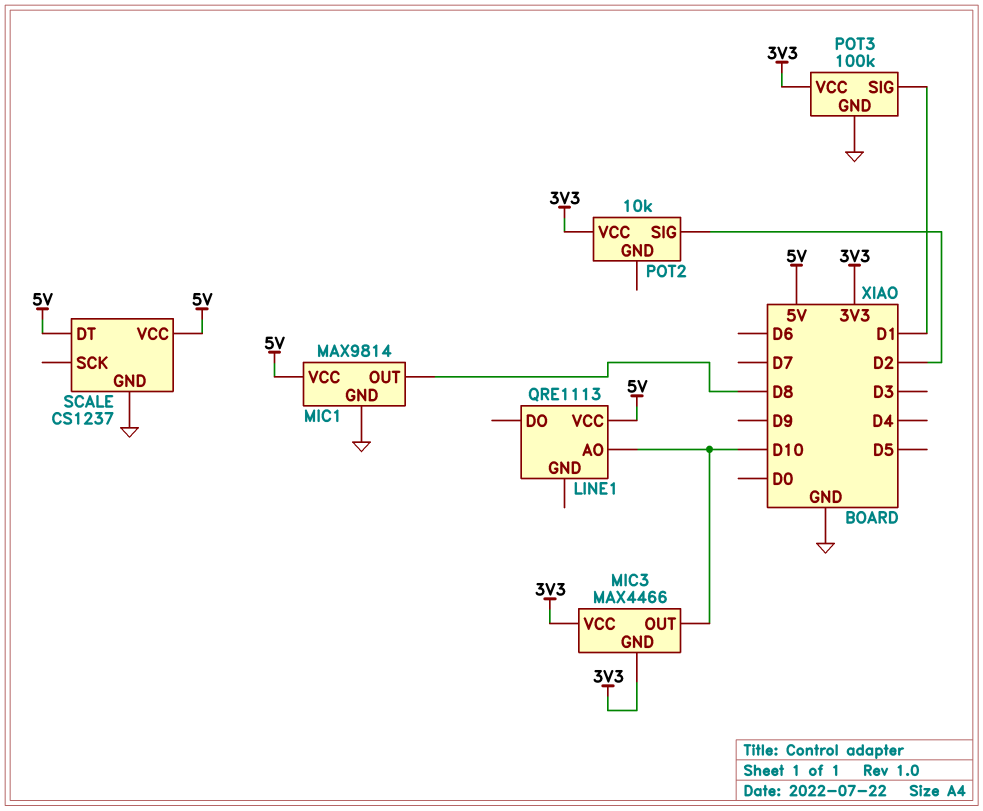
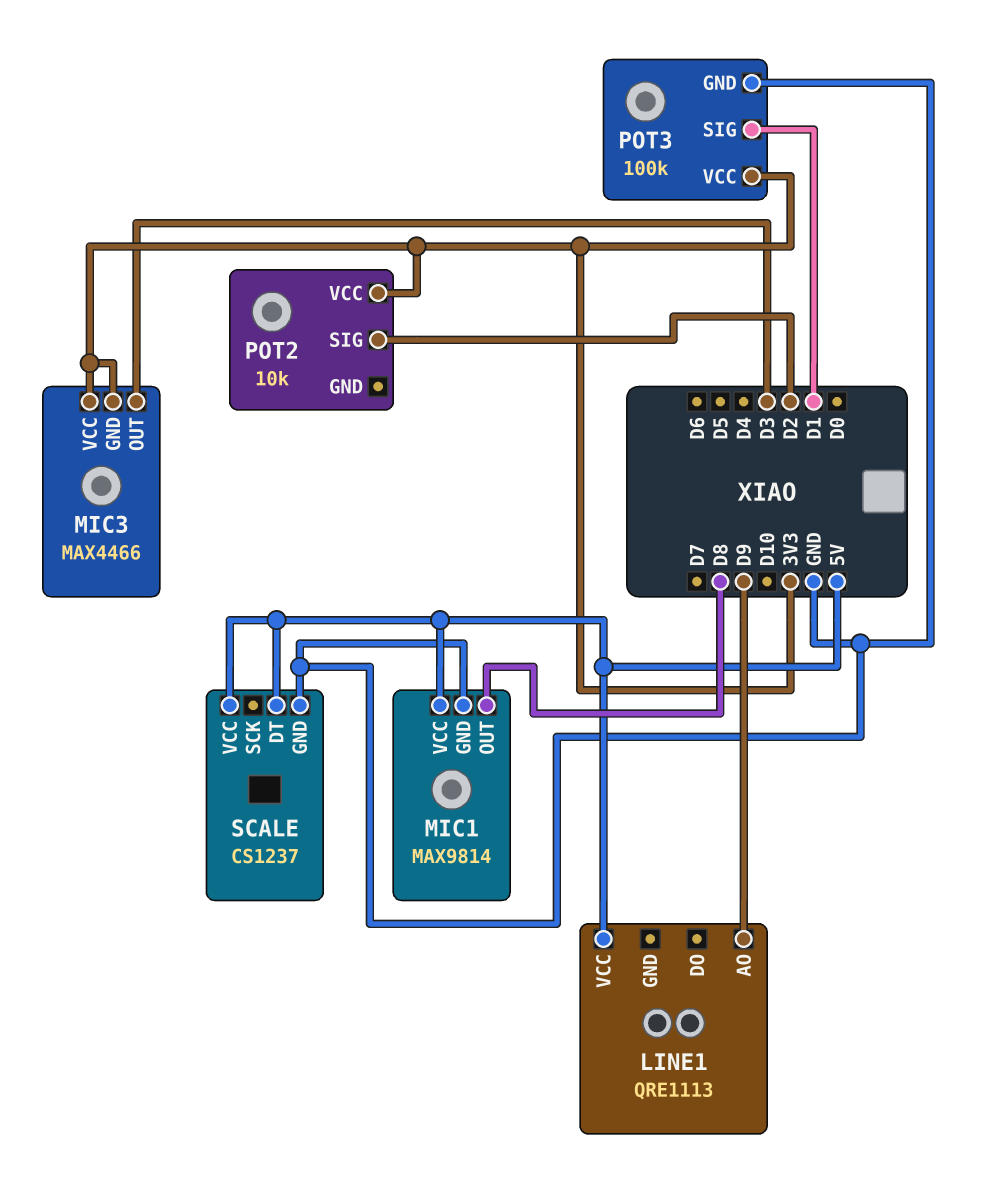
LINE1 pin AO: D10 -> D9
MIC3 pin OUT: D10 -> D3

